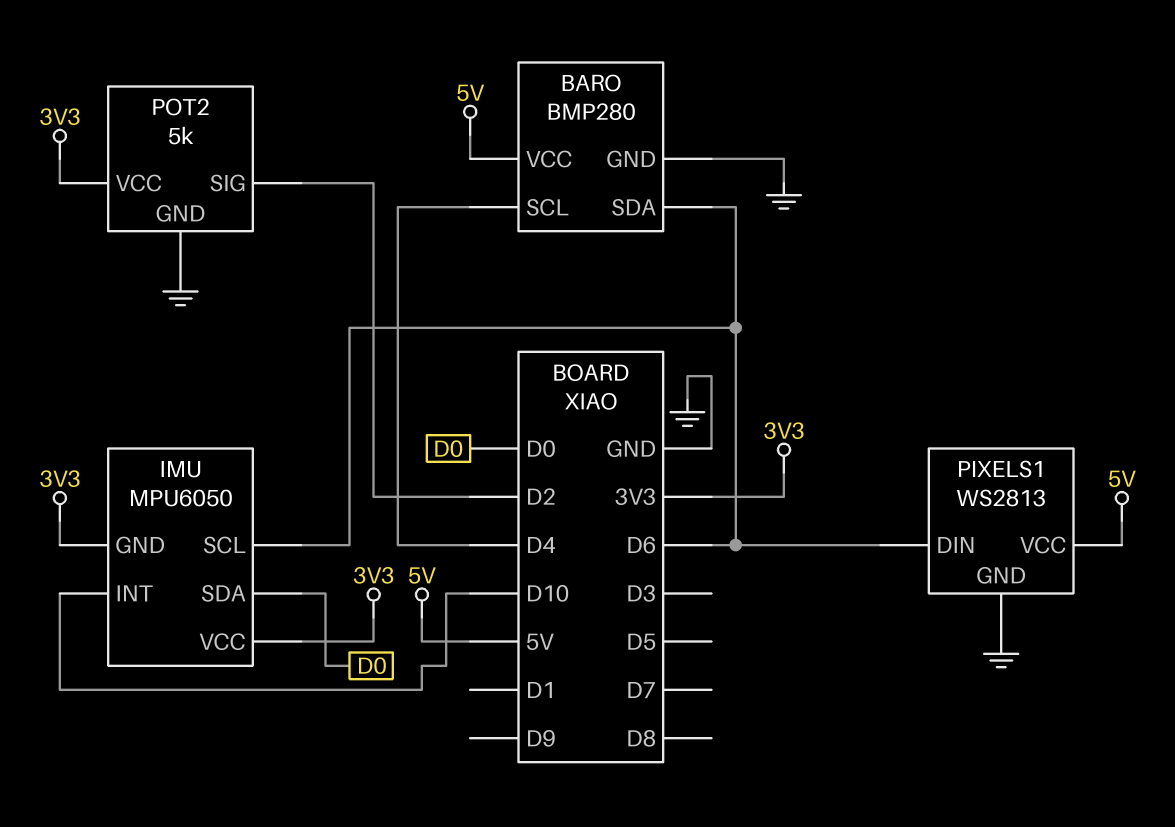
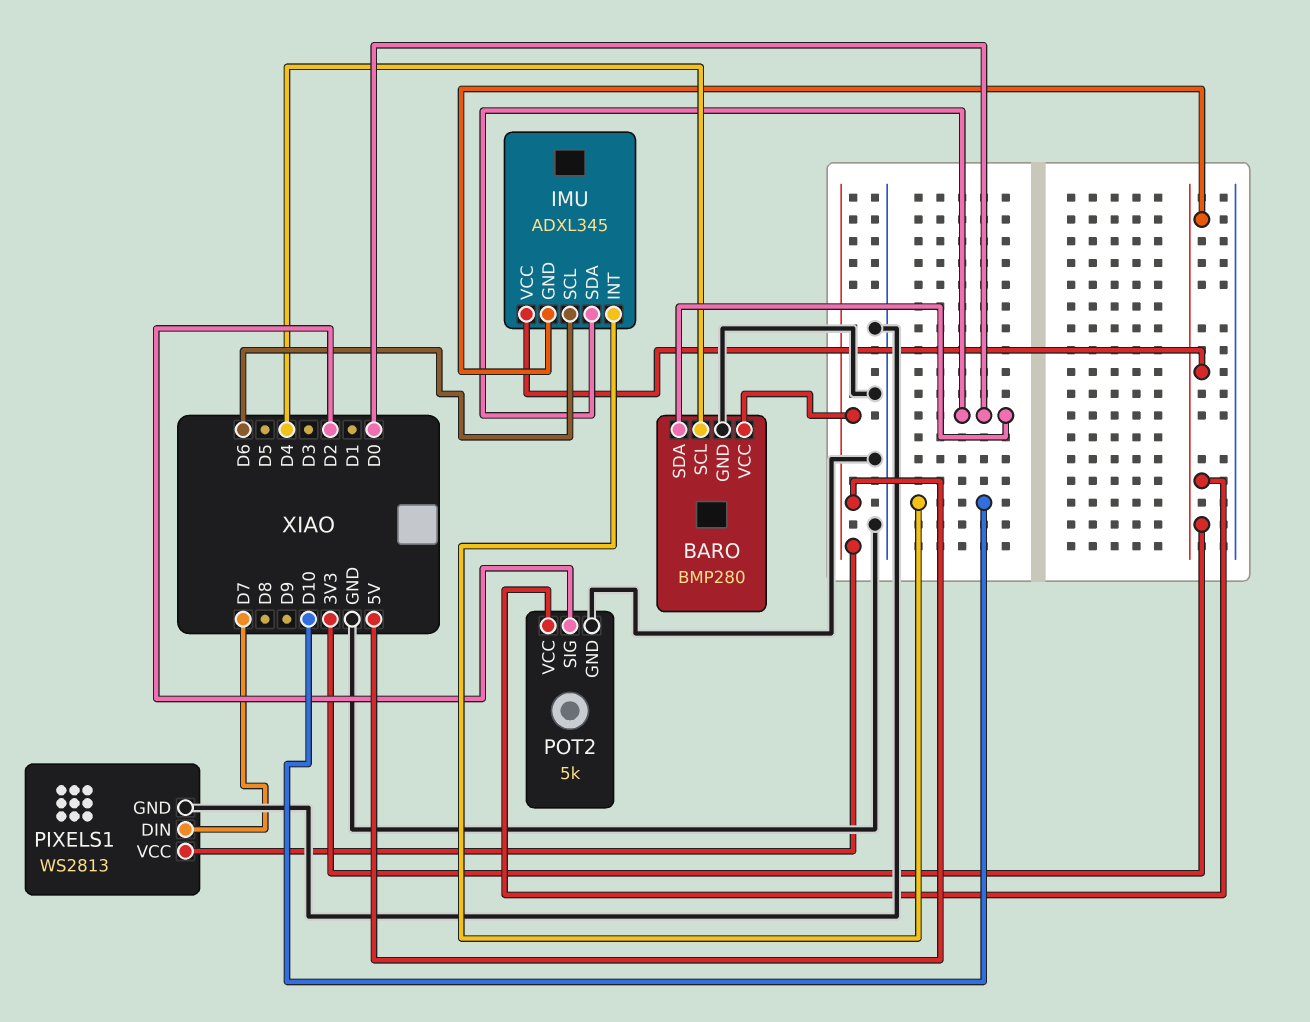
BARO pin SDA: D6 -> D0
IMU: MPU6050 -> ADXL345
PIXELS1 pin DIN: D6 -> D7

